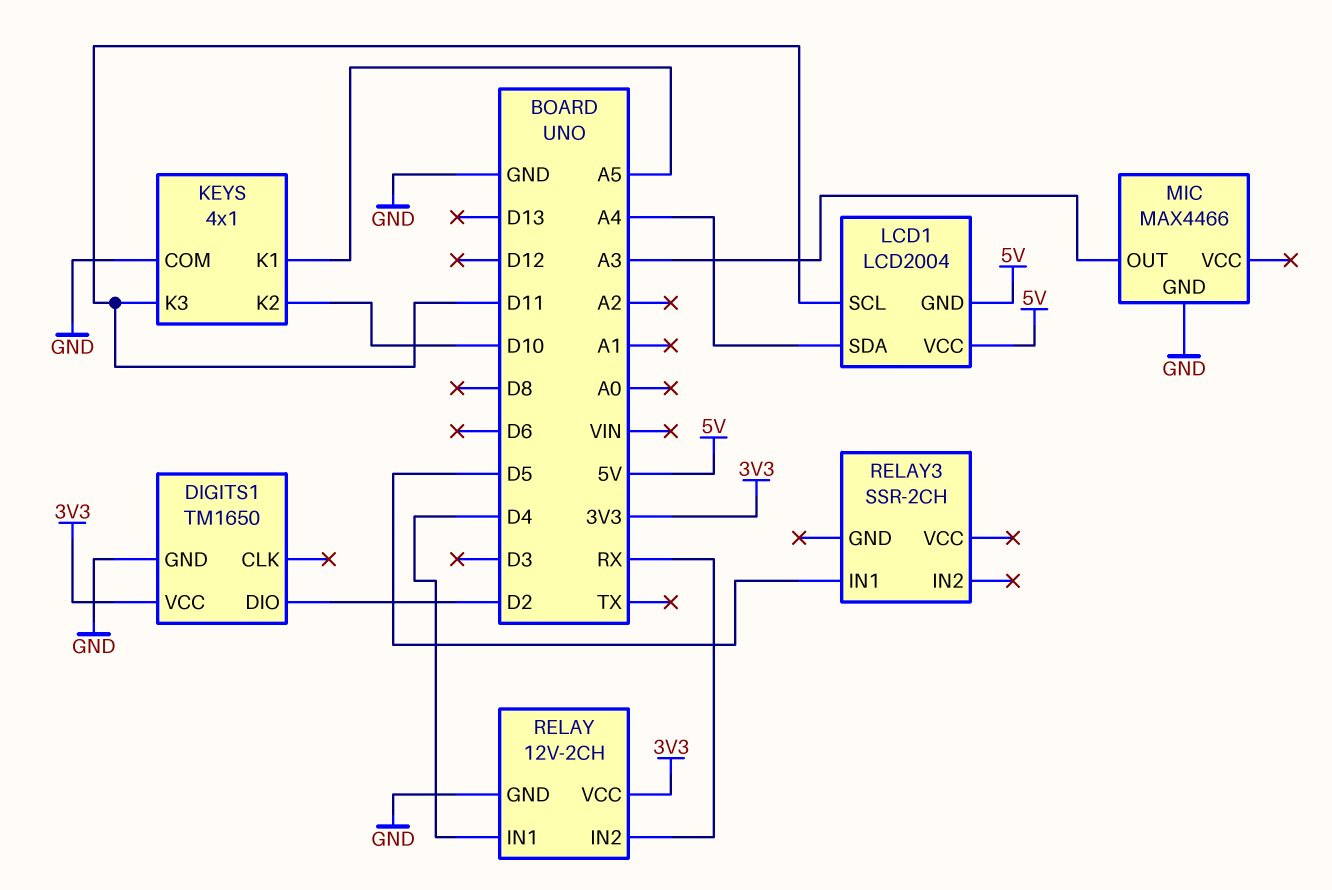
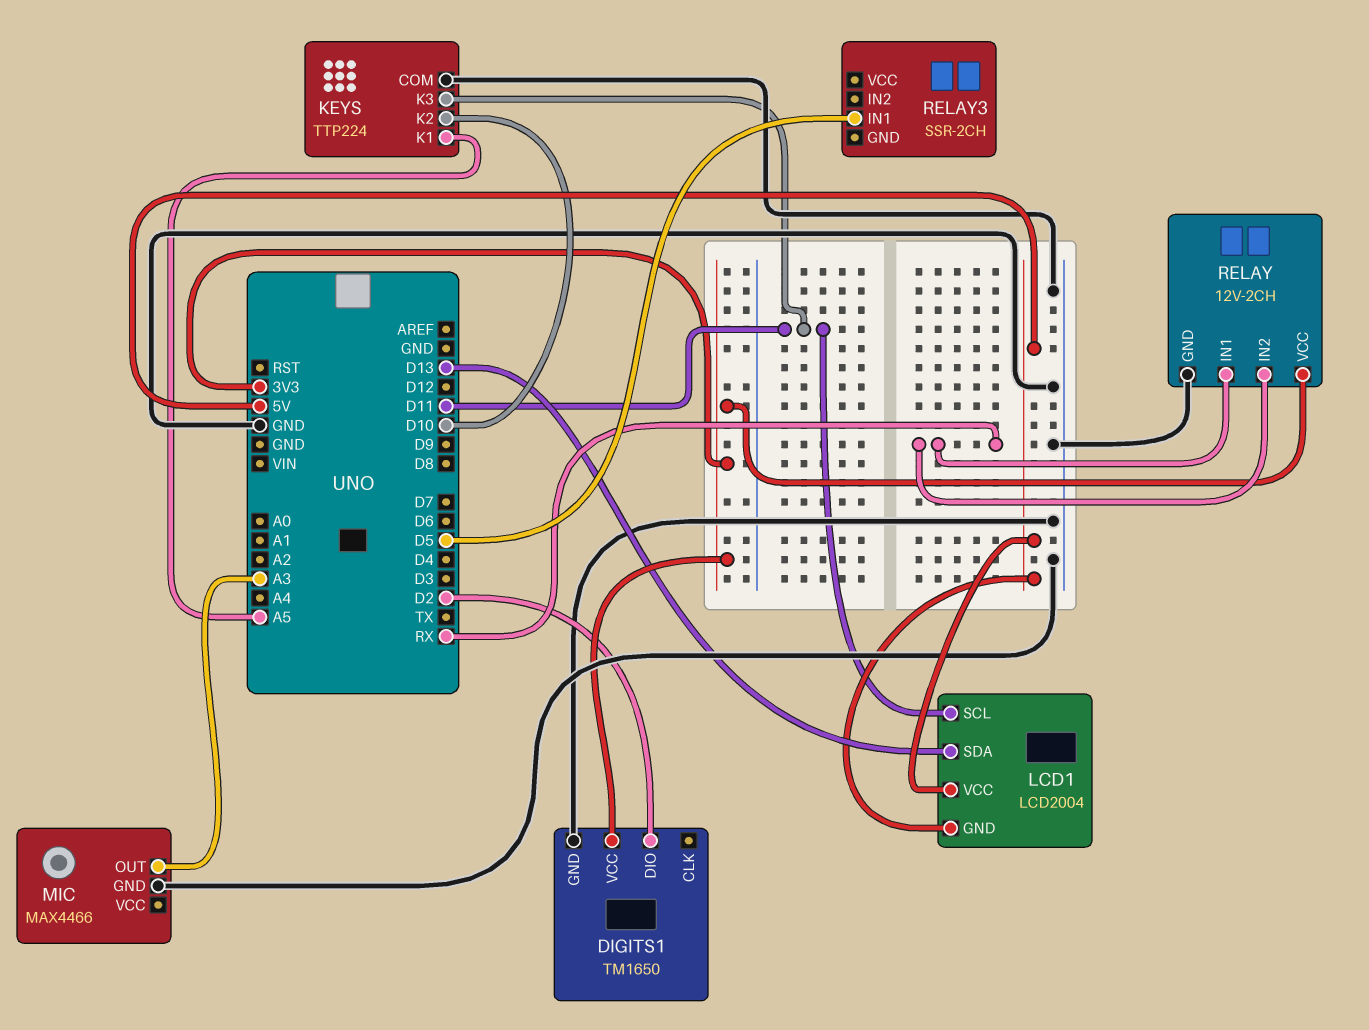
KEYS: 4x1 -> TTP224
LCD1 pin SDA: A4 -> D13
RELAY pin IN1: D4 -> RX

